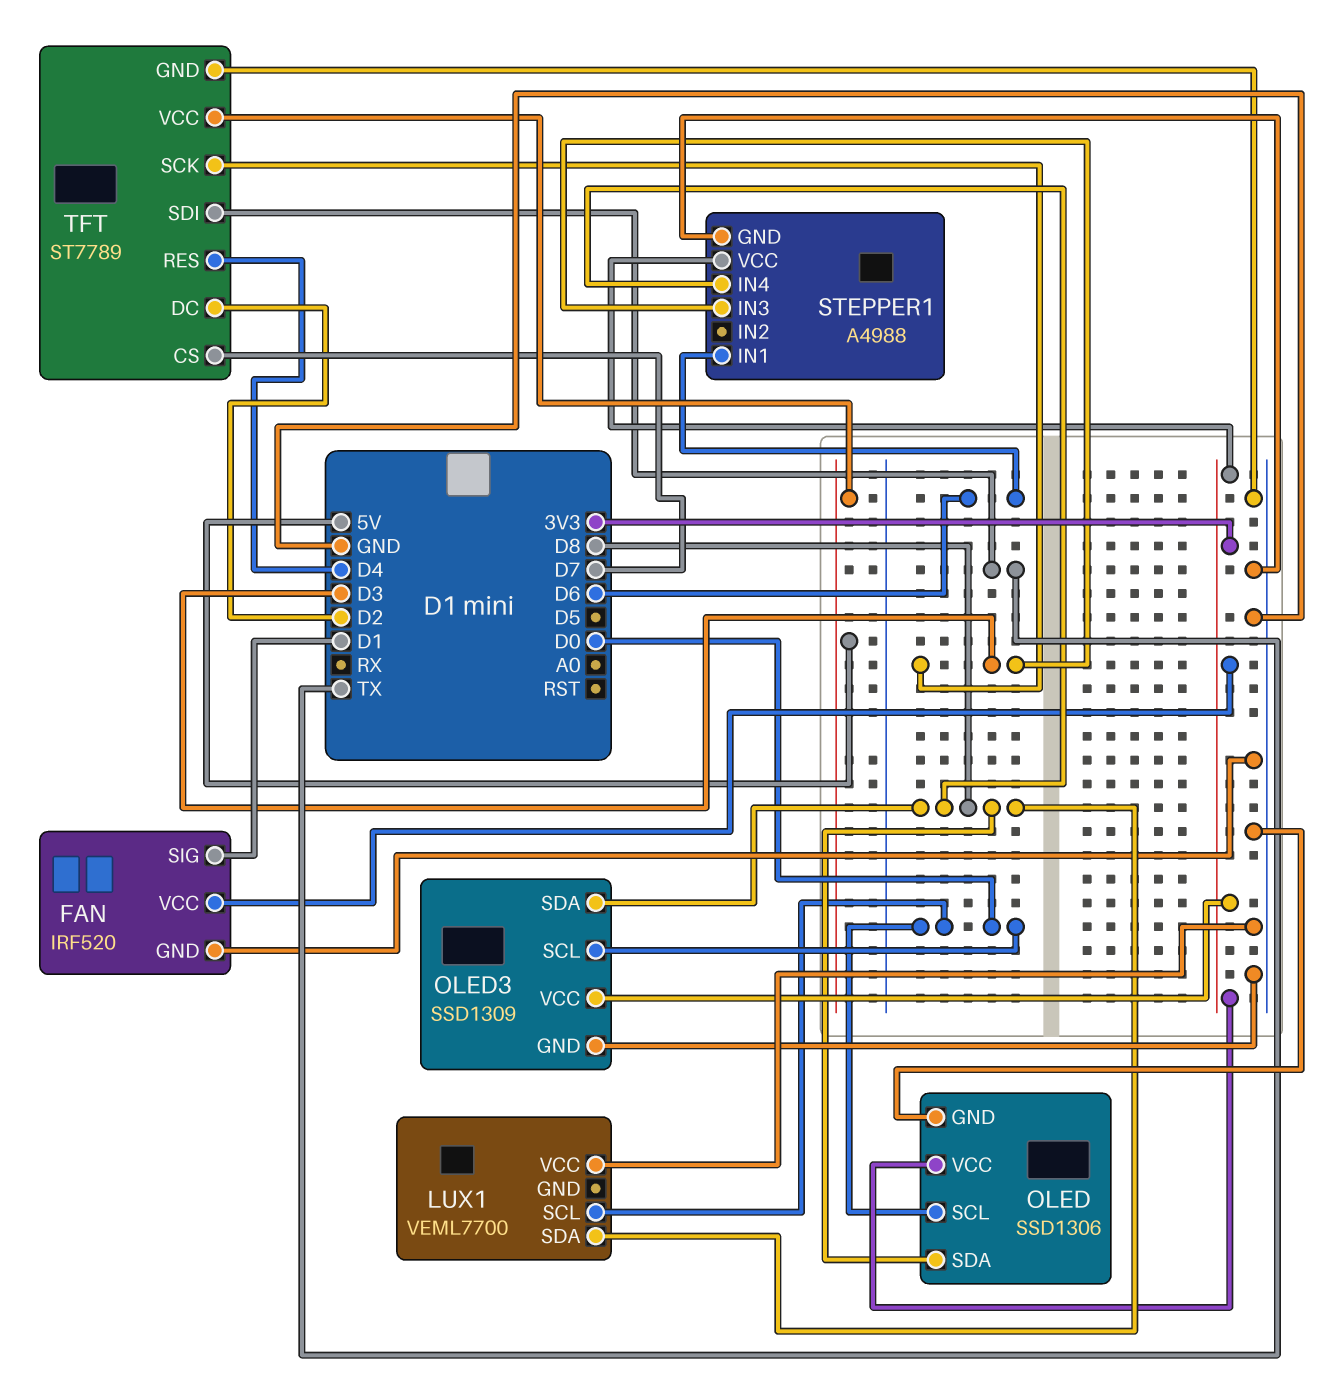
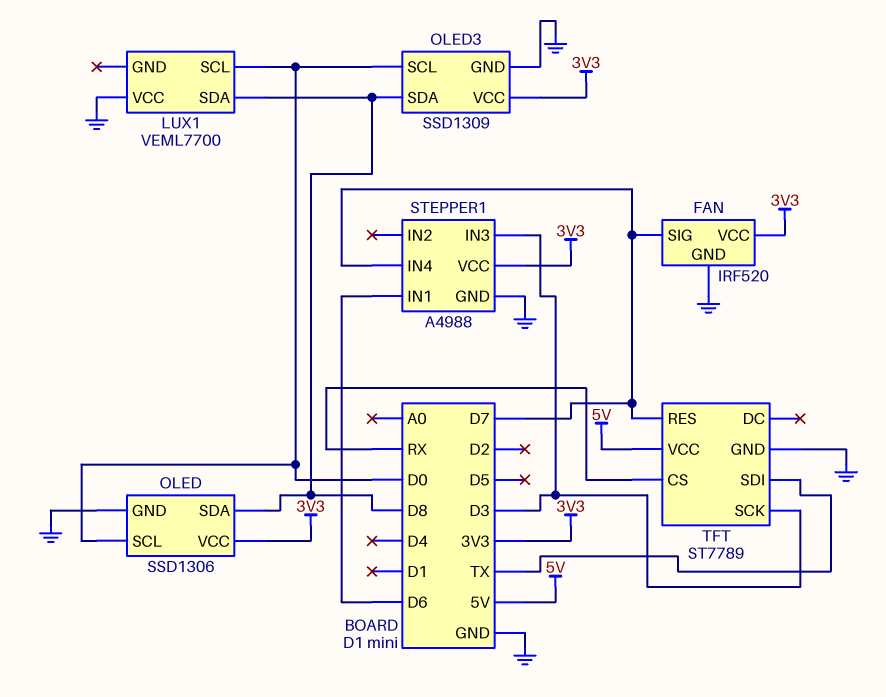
FAN pin SIG: D1 -> D7
STEPPER1 pin IN4: D8 -> D7
TFT pin CS: D7 -> RX
TFT pin DC: D2 -> none
TFT pin RES: D4 -> D7

